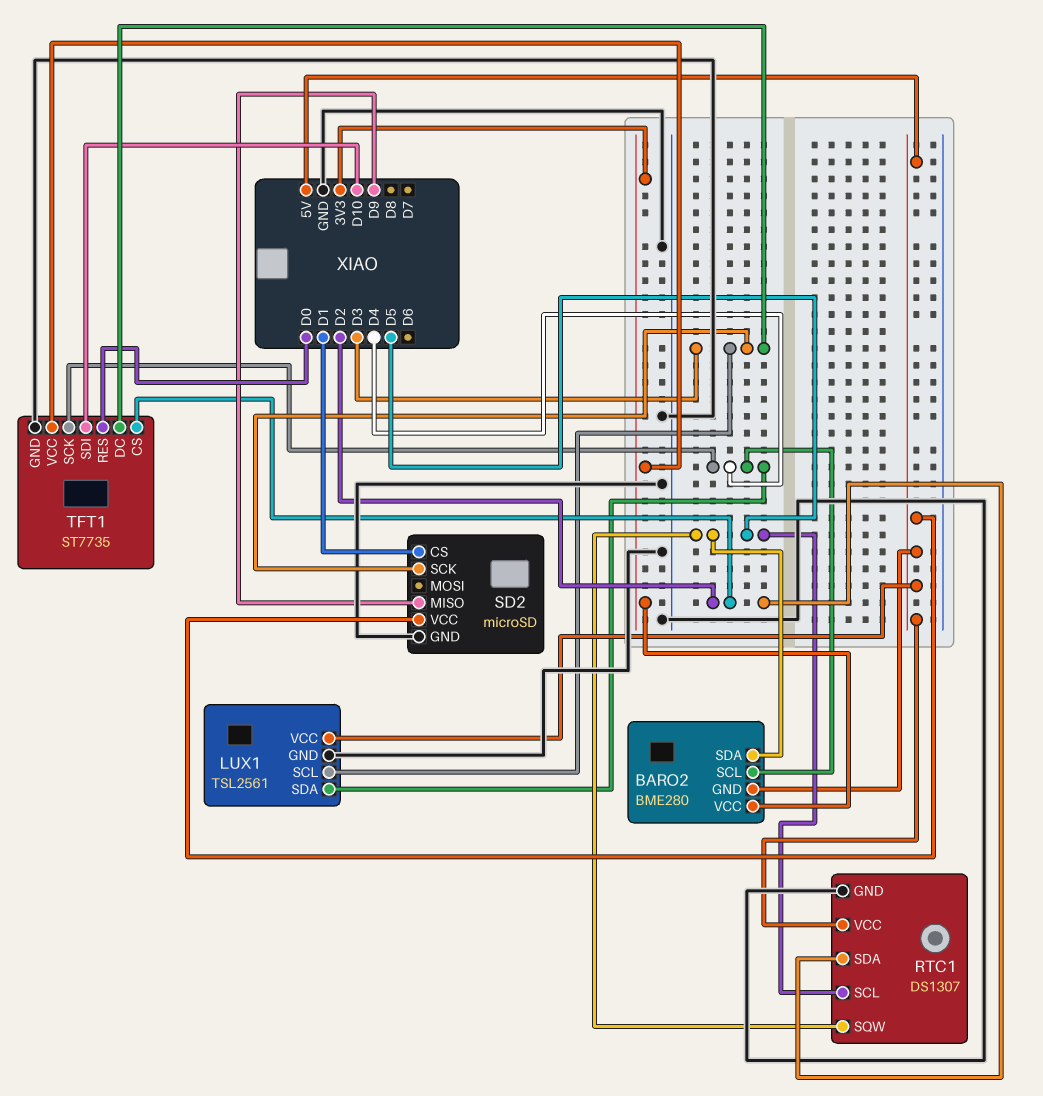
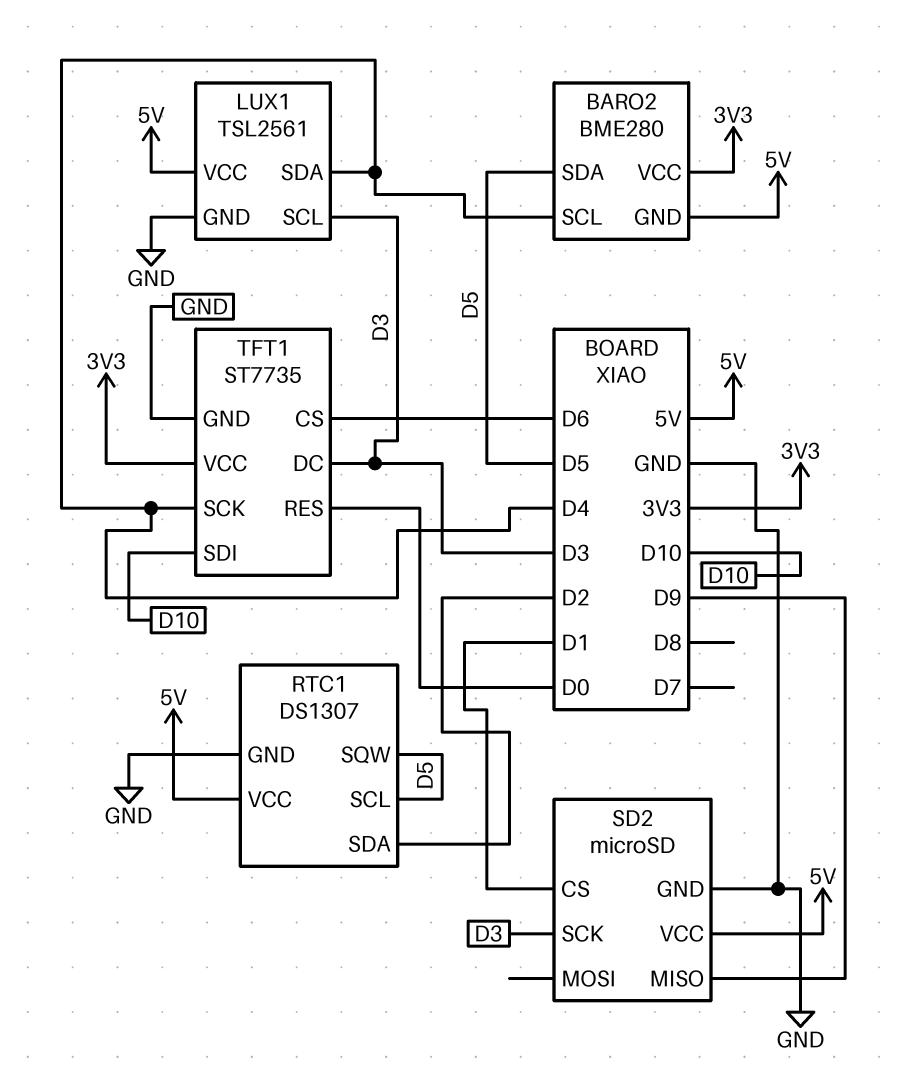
TFT1 pin CS: D2 -> D6

